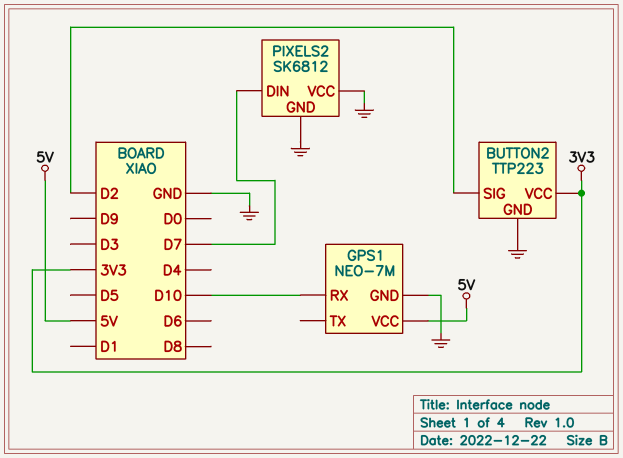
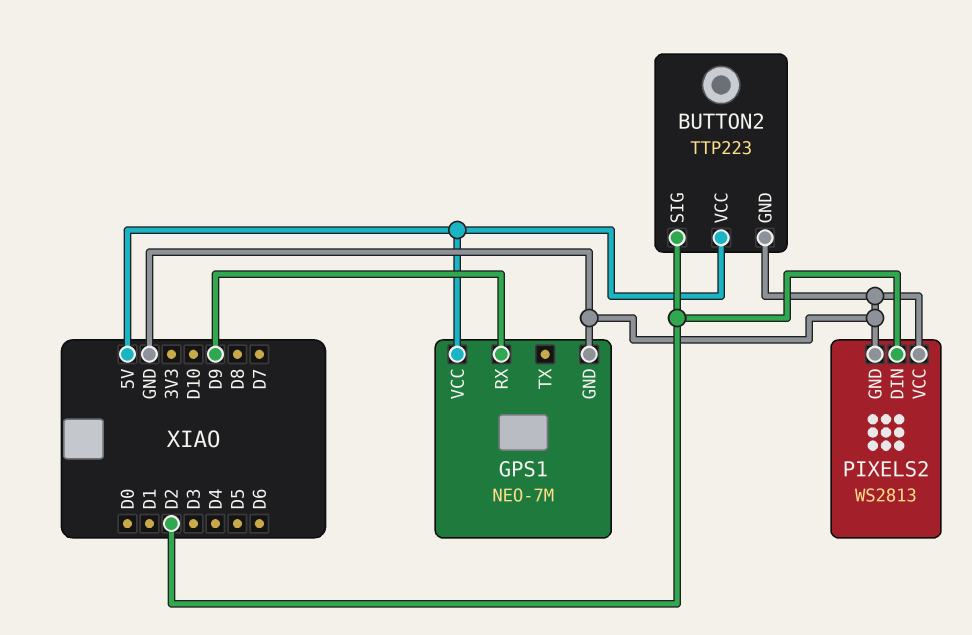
BUTTON2 pin VCC: 3V3 -> 5V
GPS1 pin RX: D10 -> D9
PIXELS2: SK6812 -> WS2813
PIXELS2 pin DIN: D7 -> D2

